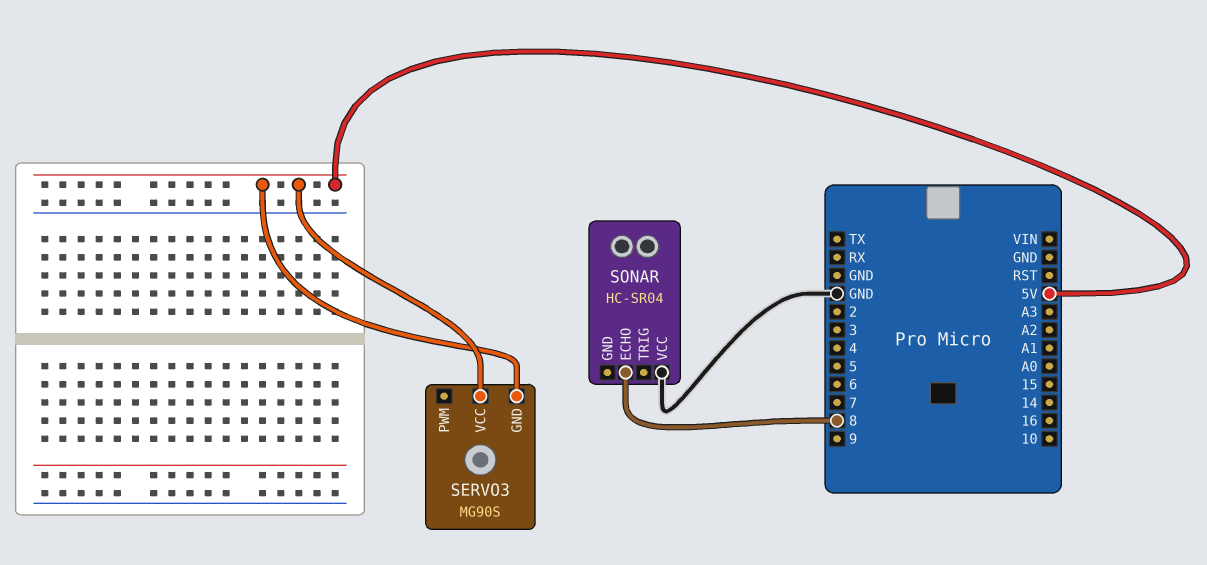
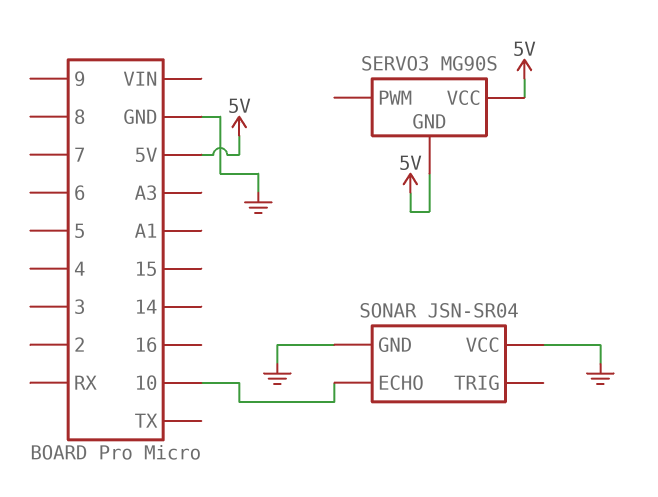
SONAR: HC-SR04 -> JSN-SR04
SONAR pin ECHO: 8 -> 10
SONAR pin GND: none -> GND

